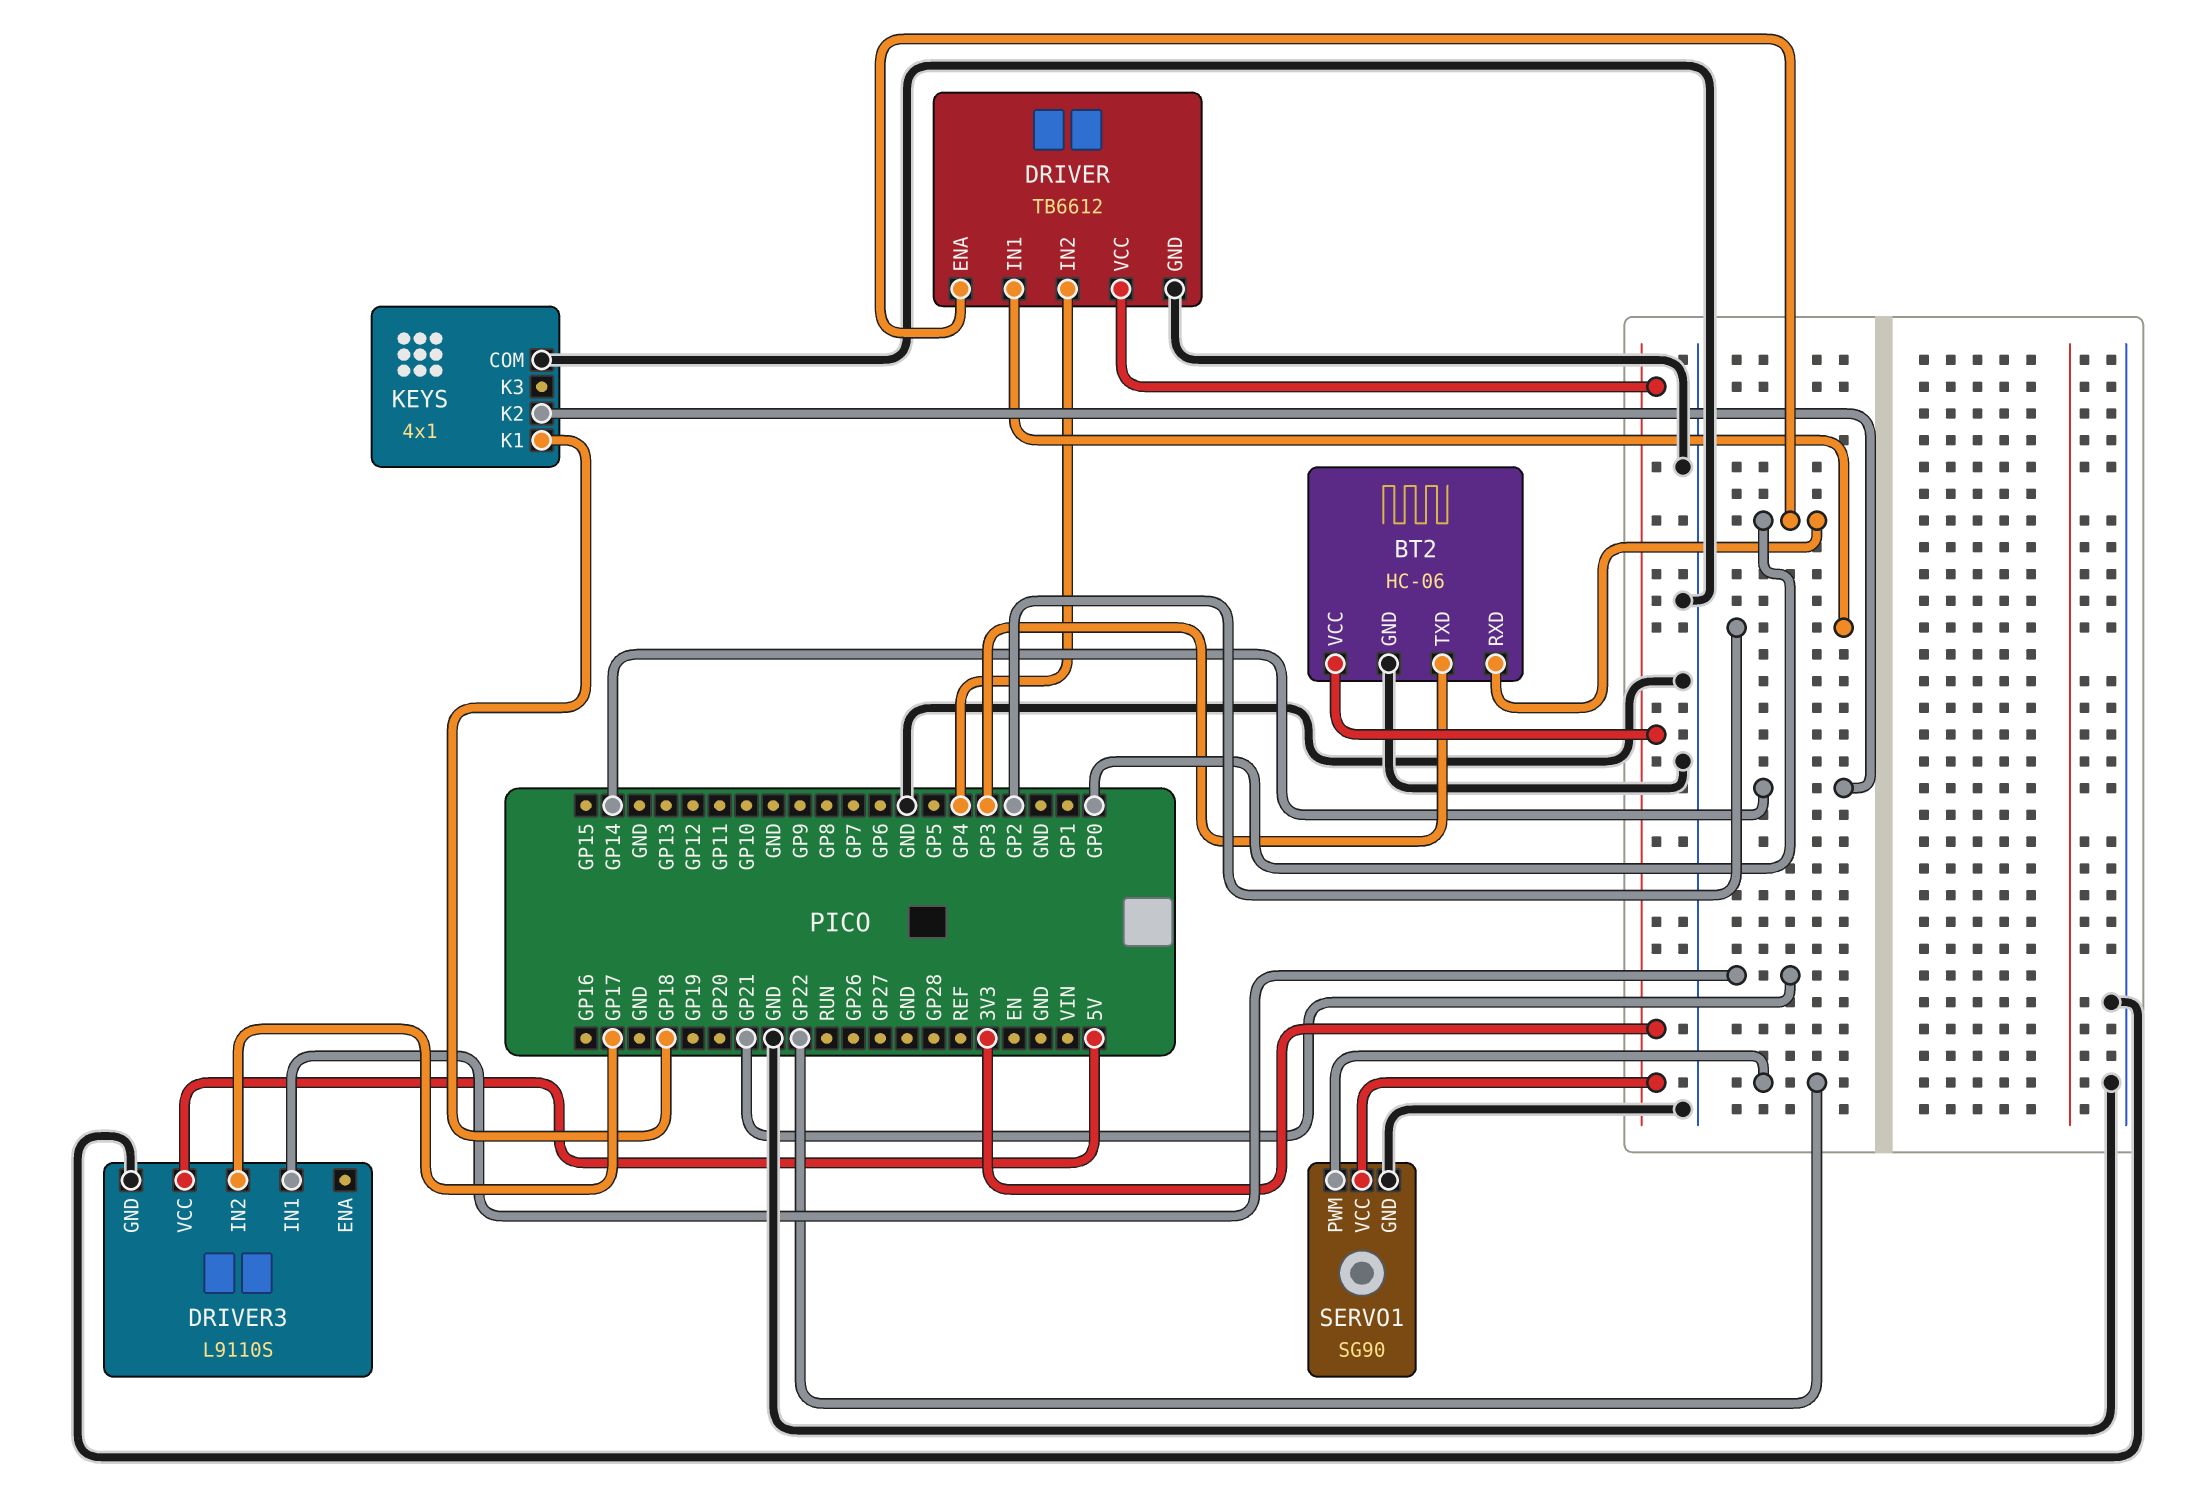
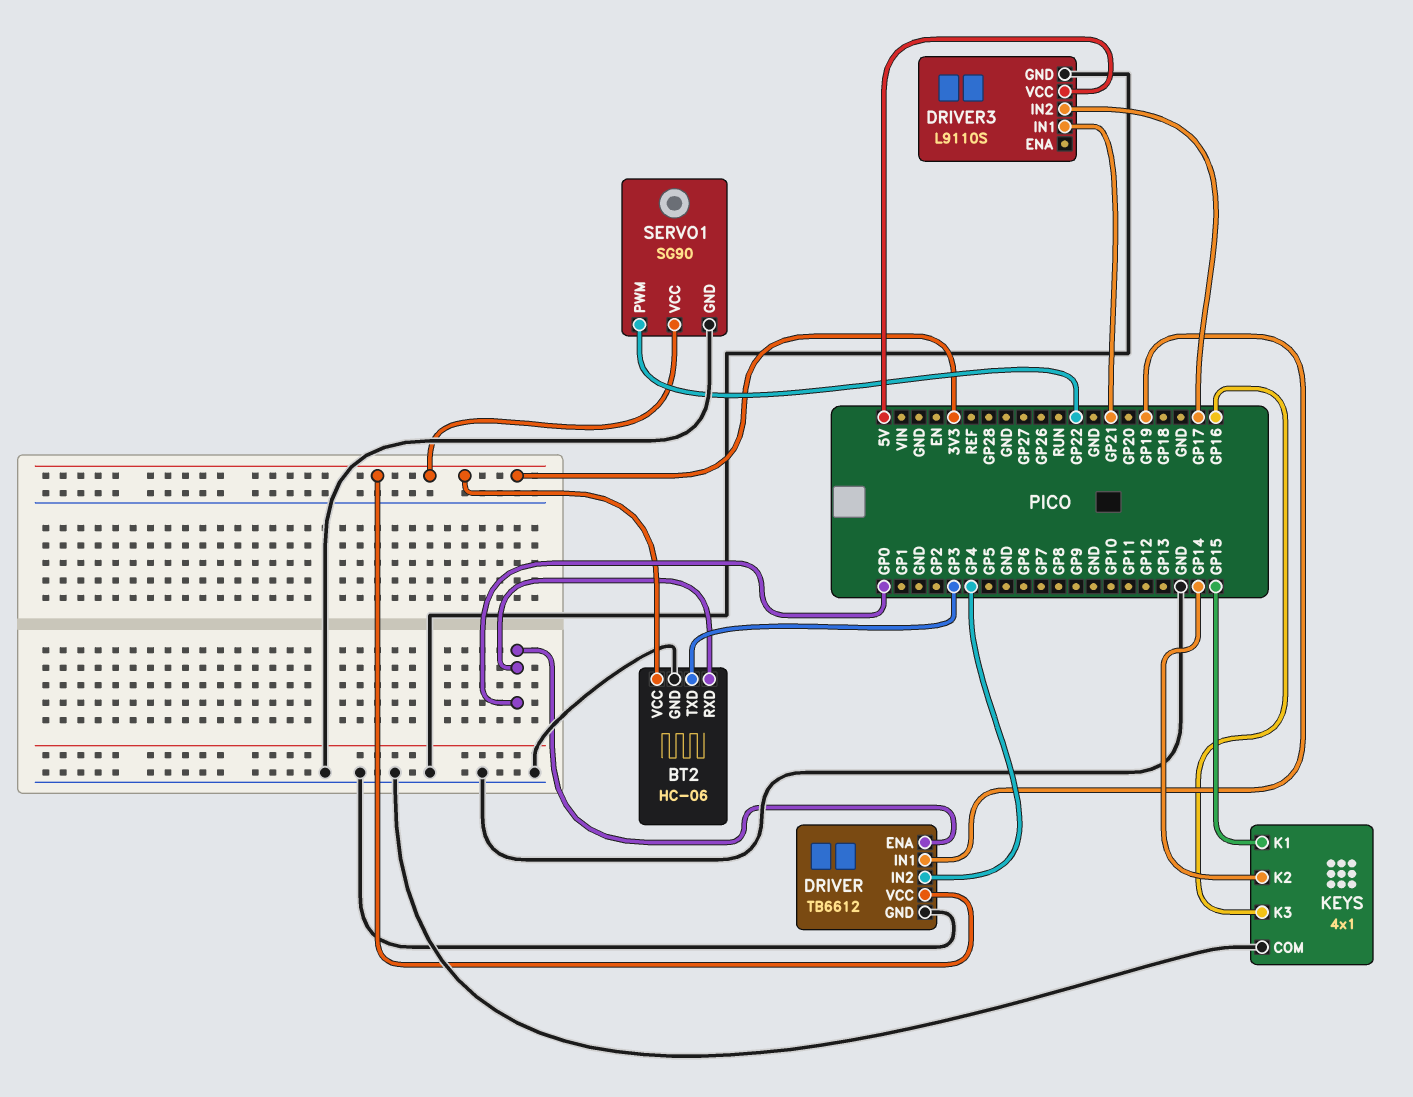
DRIVER pin IN1: GP2 -> GP19
KEYS pin K1: GP18 -> GP15
KEYS pin K3: none -> GP16

